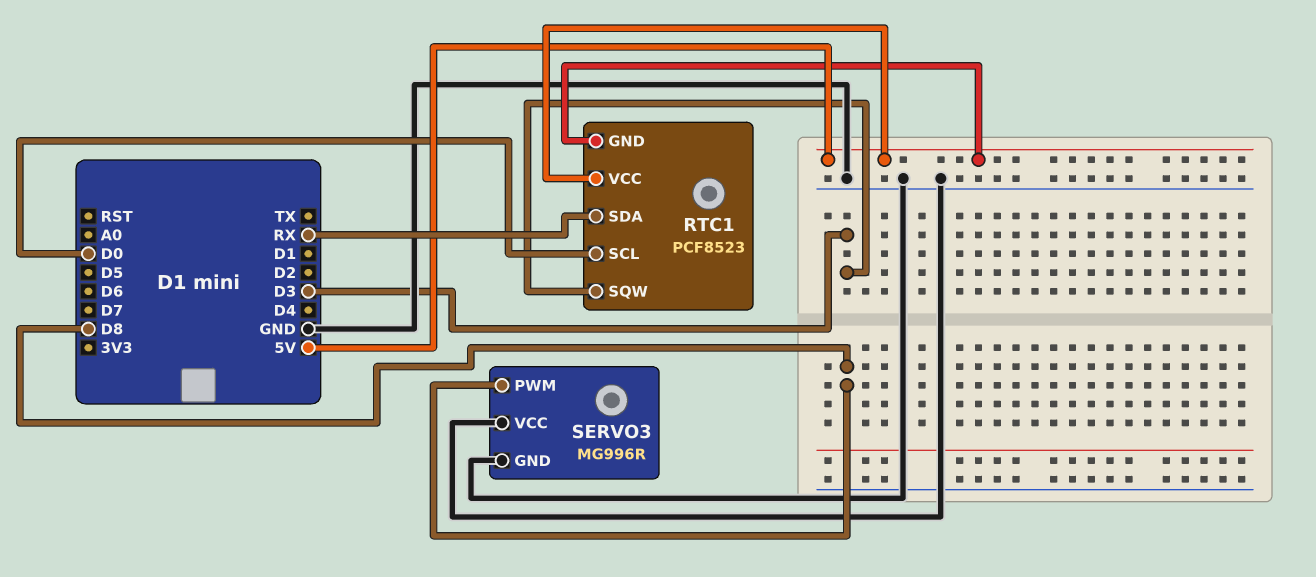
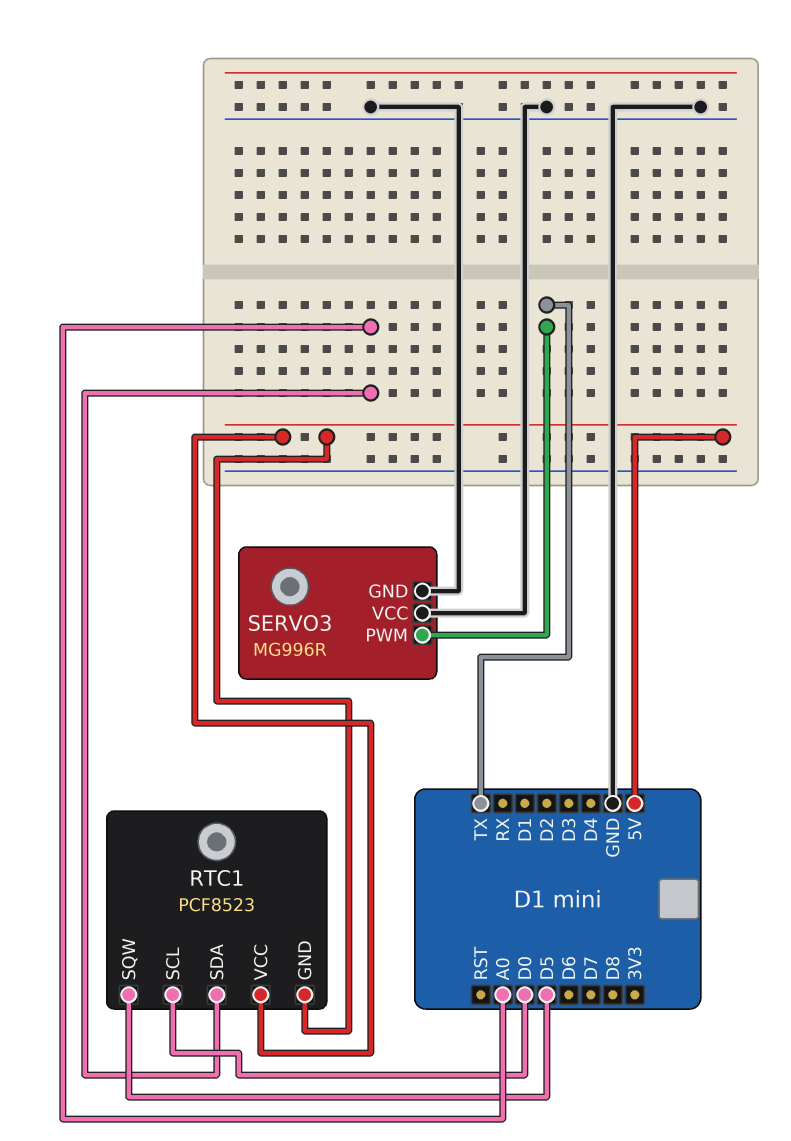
RTC1 pin SDA: RX -> A0
RTC1 pin SQW: D3 -> D5
SERVO3 pin PWM: D8 -> TX

